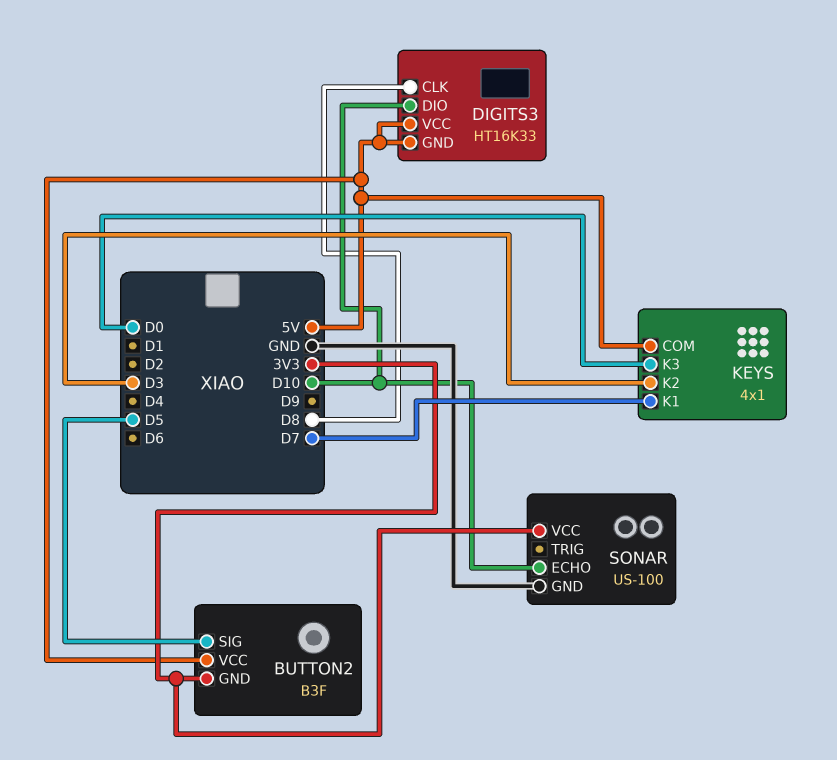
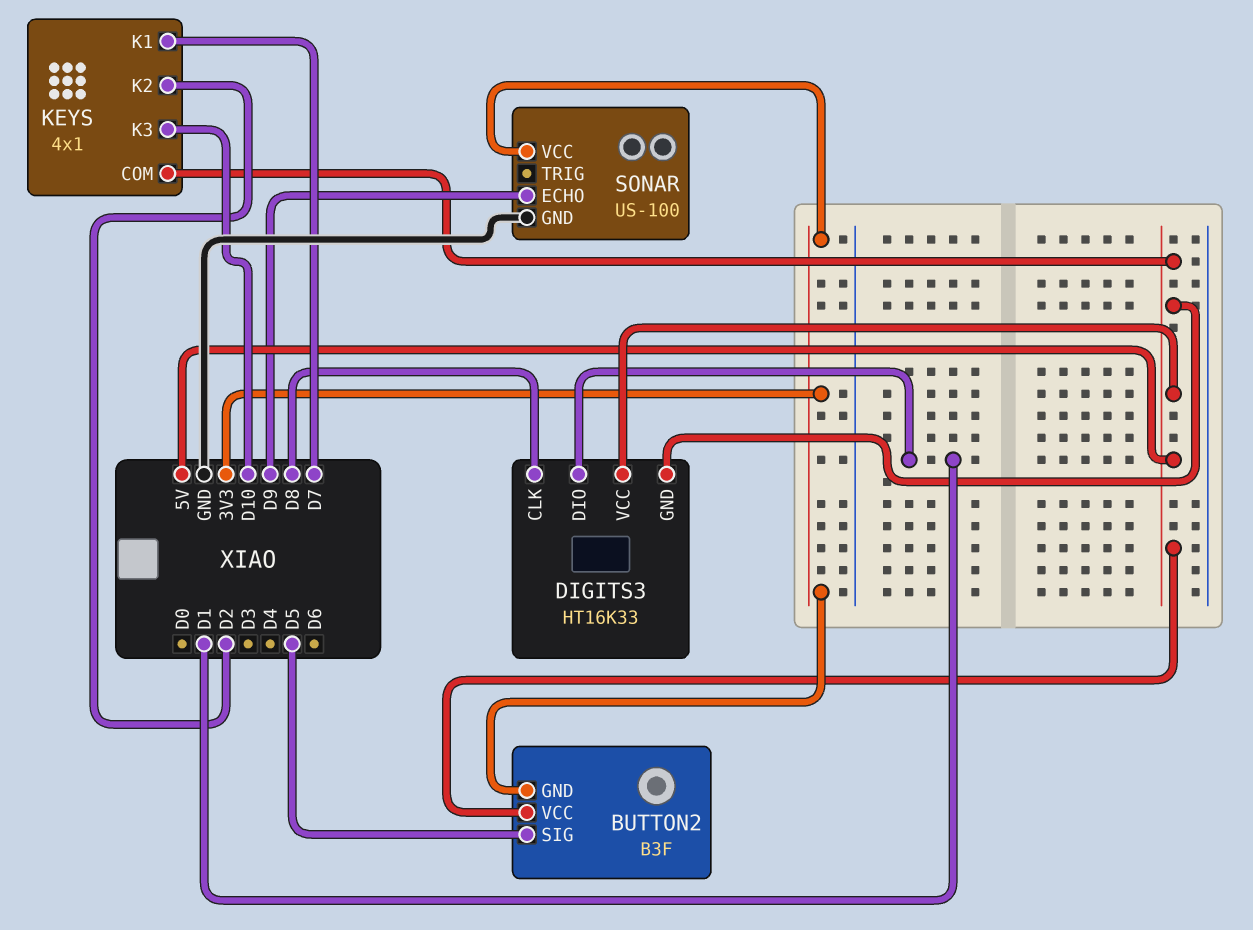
DIGITS3 pin DIO: D10 -> D1
KEYS pin K2: D3 -> D2
KEYS pin K3: D0 -> D10
SONAR pin ECHO: D10 -> D9

